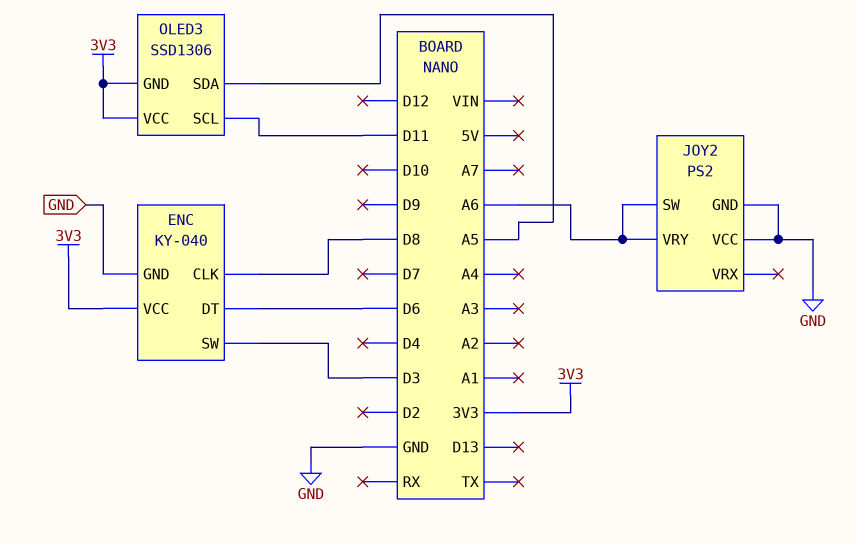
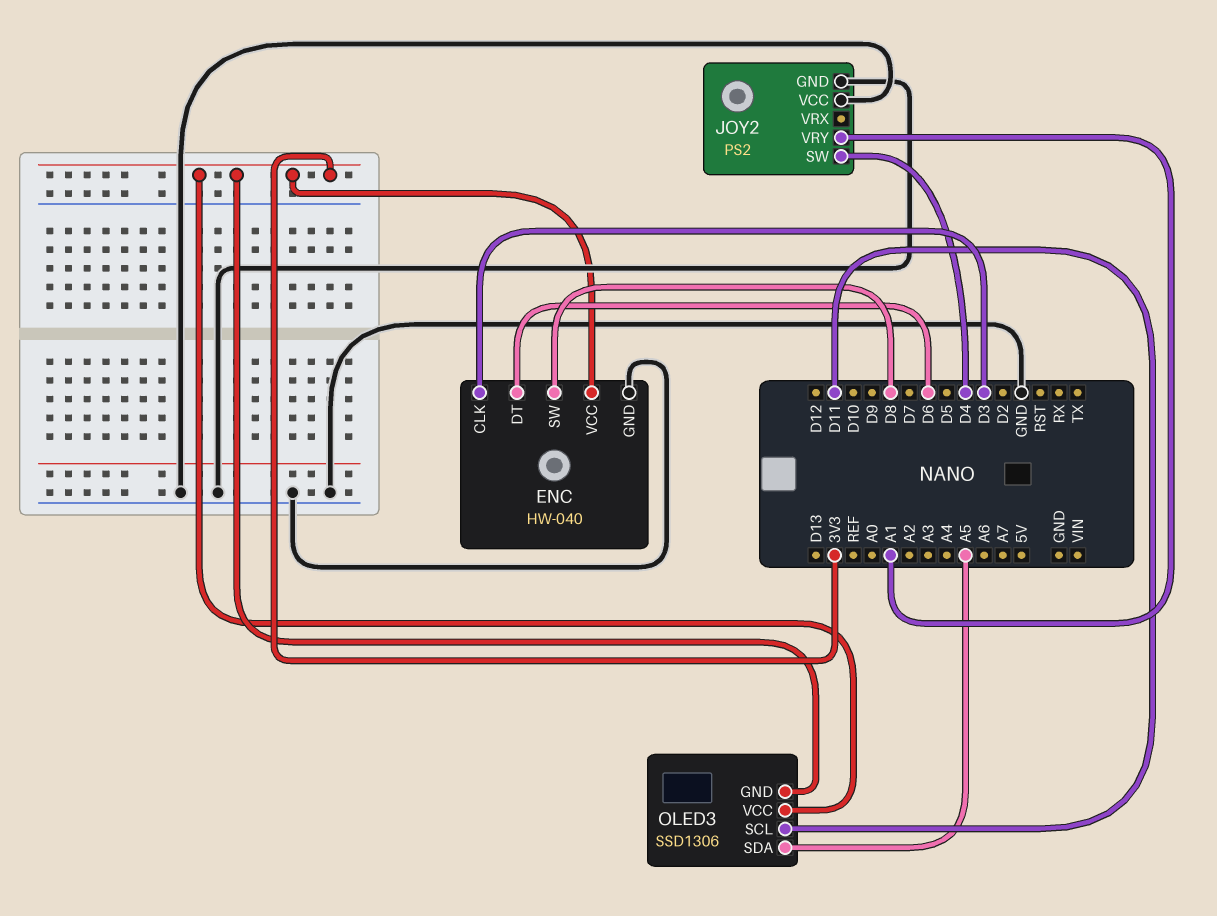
ENC: KY-040 -> HW-040
ENC pin CLK: D8 -> D3
ENC pin SW: D3 -> D8
JOY2 pin SW: A6 -> D4
JOY2 pin VRY: A6 -> A1

